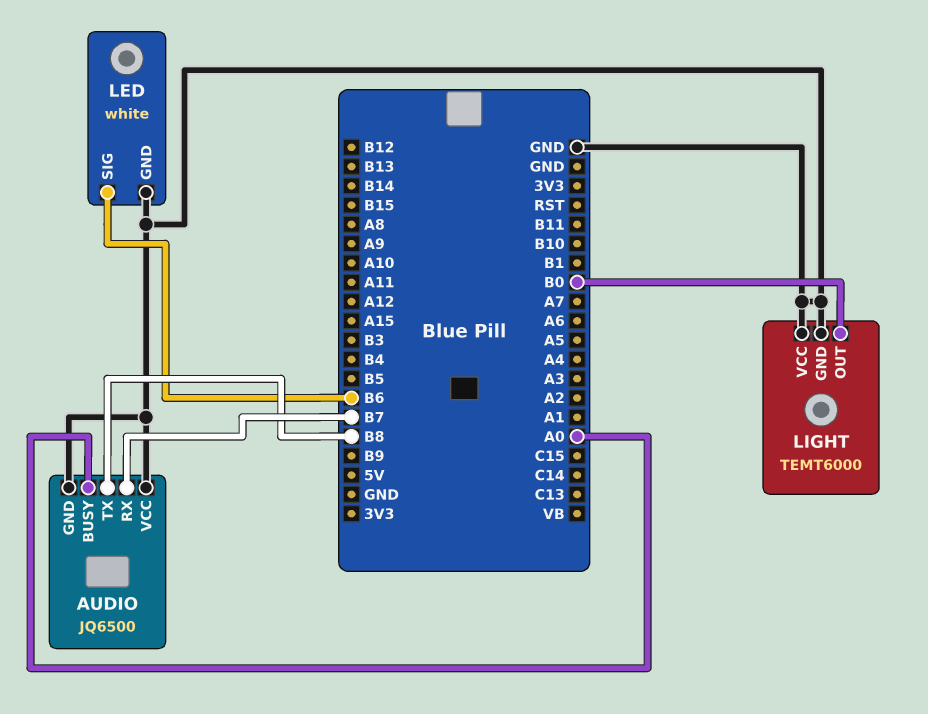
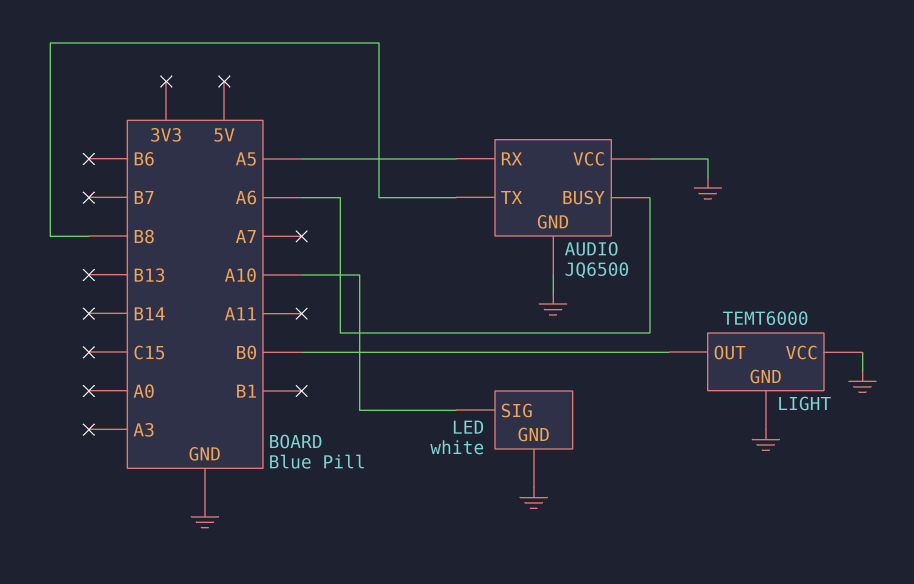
AUDIO pin BUSY: A0 -> A6
AUDIO pin RX: B7 -> A5
LED pin SIG: B6 -> A10

